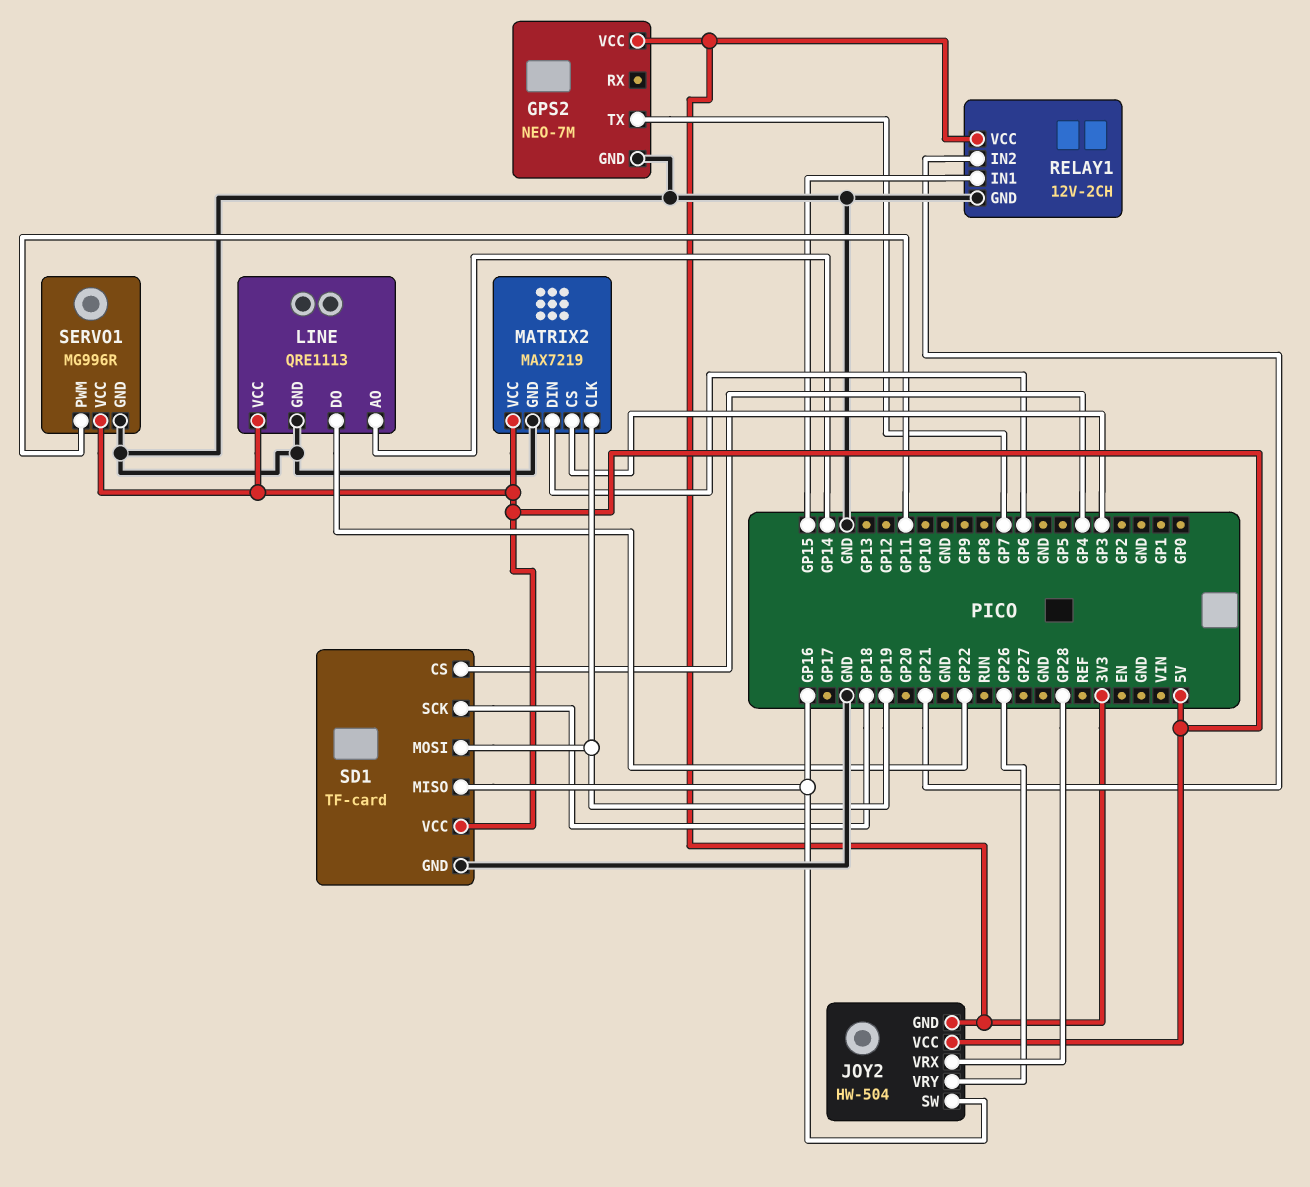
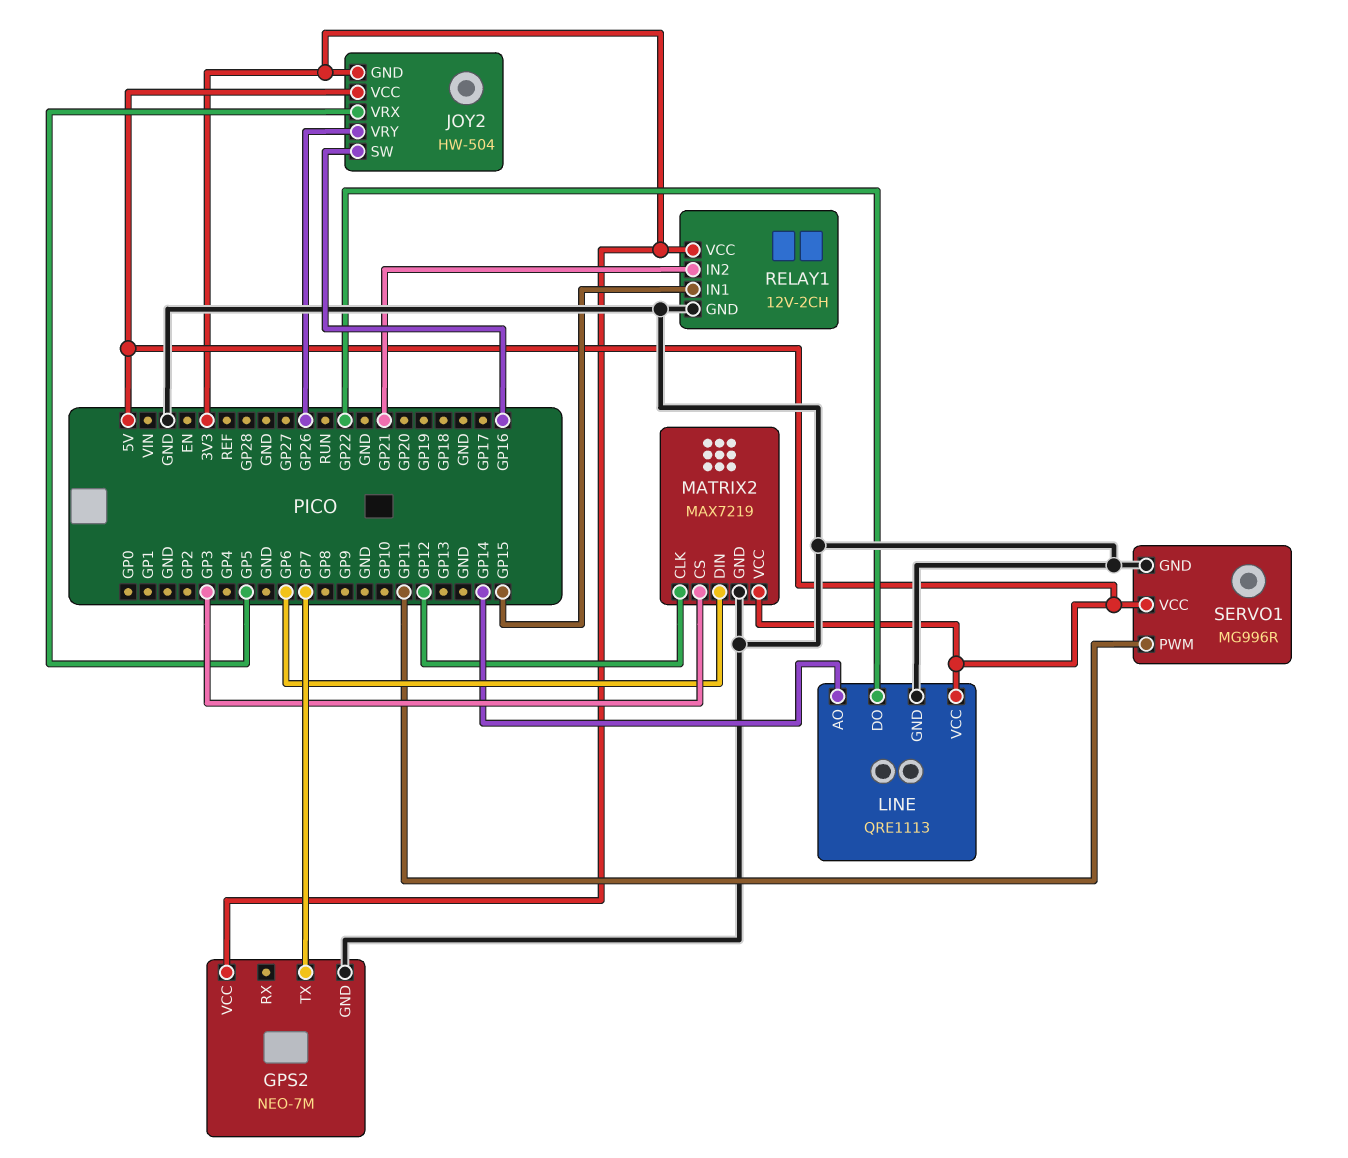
JOY2 pin VRX: GP28 -> GP5
MATRIX2 pin CLK: GP19 -> GP12
SD1: TF-card -> none
SD1 pin CS: GP4 -> none
SD1 pin GND: GND -> none
SD1 pin MISO: GP16 -> none
SD1 pin MOSI: GP19 -> none
SD1 pin SCK: GP18 -> none
SD1 pin VCC: 5V -> none

